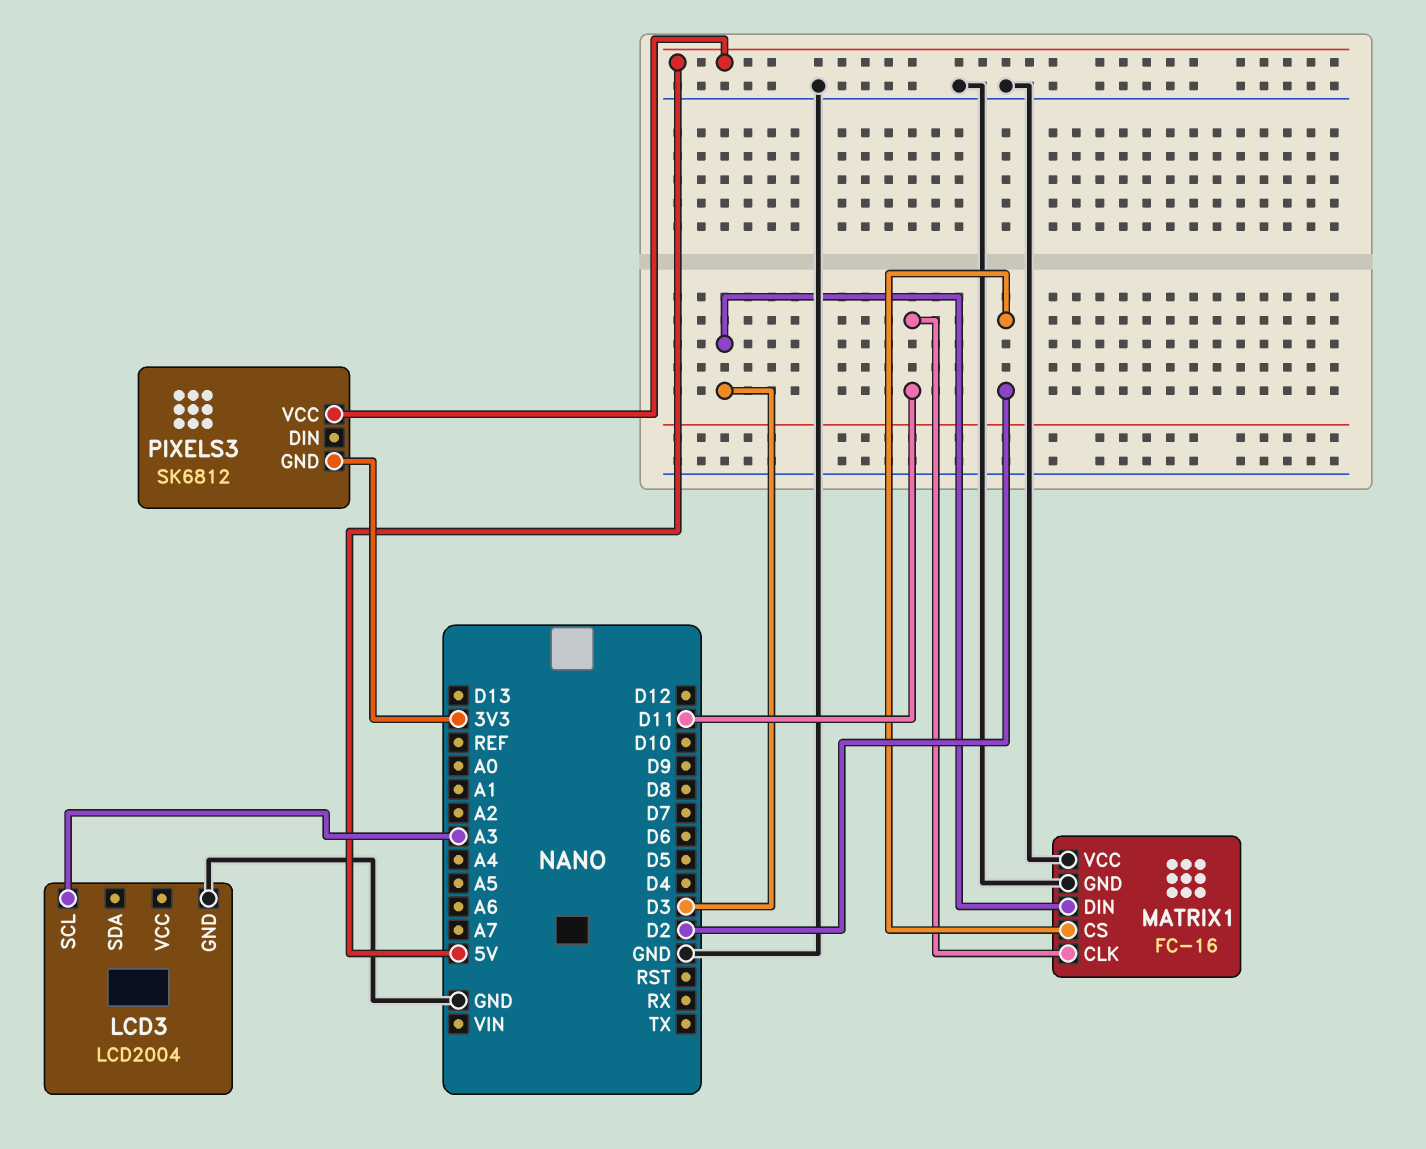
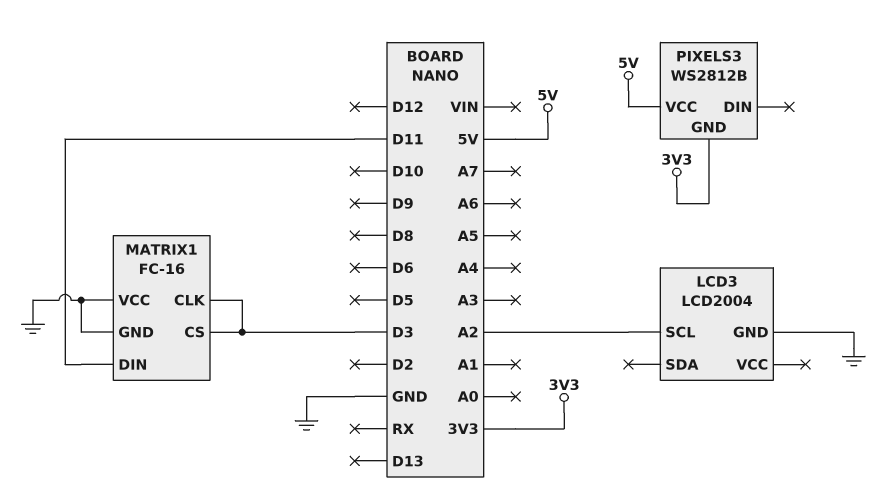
LCD3 pin SCL: A3 -> A2
MATRIX1 pin CLK: D11 -> D3
MATRIX1 pin CS: D2 -> D3
MATRIX1 pin DIN: D3 -> D11
PIXELS3: SK6812 -> WS2812B

